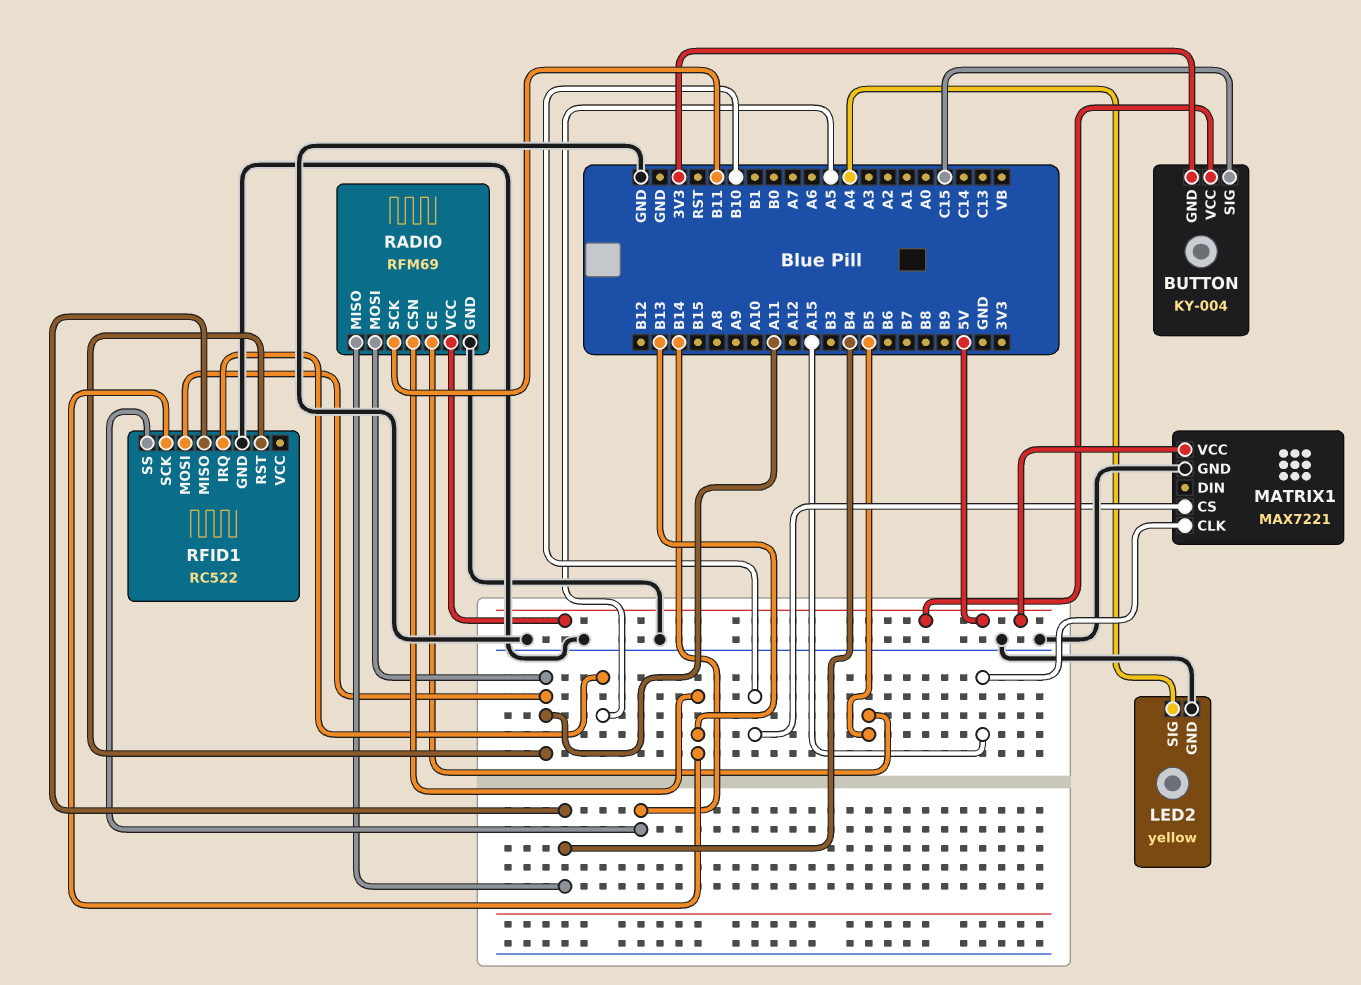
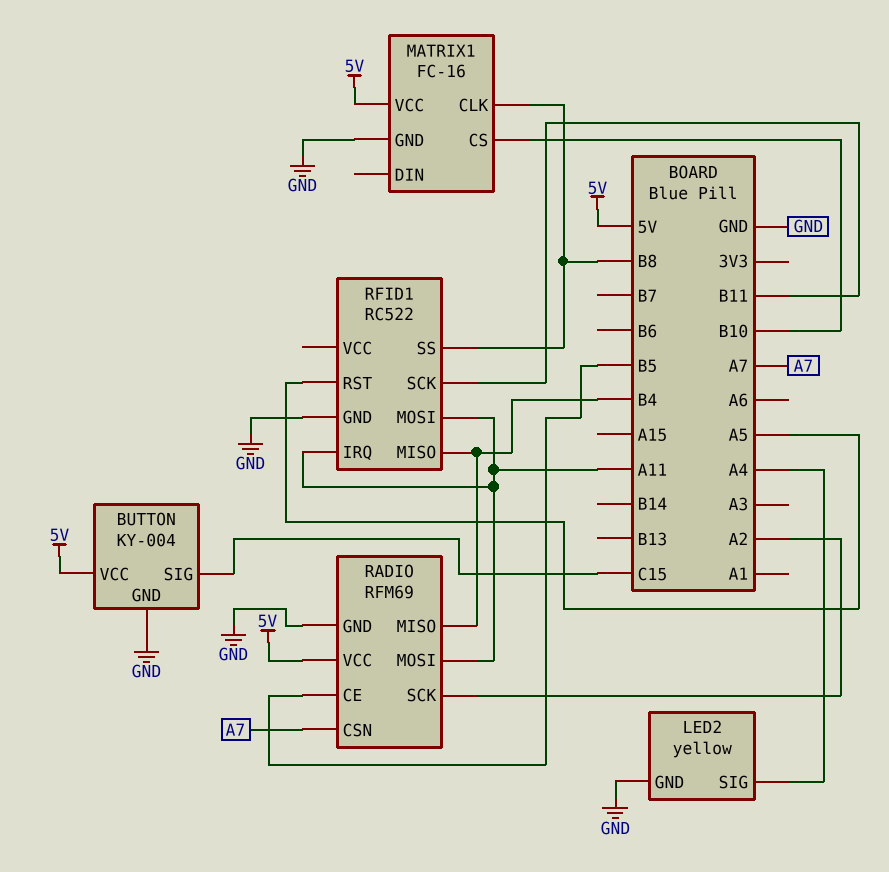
BUTTON pin GND: 3V3 -> GND
MATRIX1: MAX7221 -> FC-16
MATRIX1 pin CLK: A15 -> B8
RADIO pin CSN: B13 -> A7
RADIO pin SCK: B11 -> A2
RFID1 pin IRQ: A5 -> A11
RFID1 pin RST: A11 -> A5
RFID1 pin SCK: B13 -> B11
RFID1 pin SS: B14 -> B8

